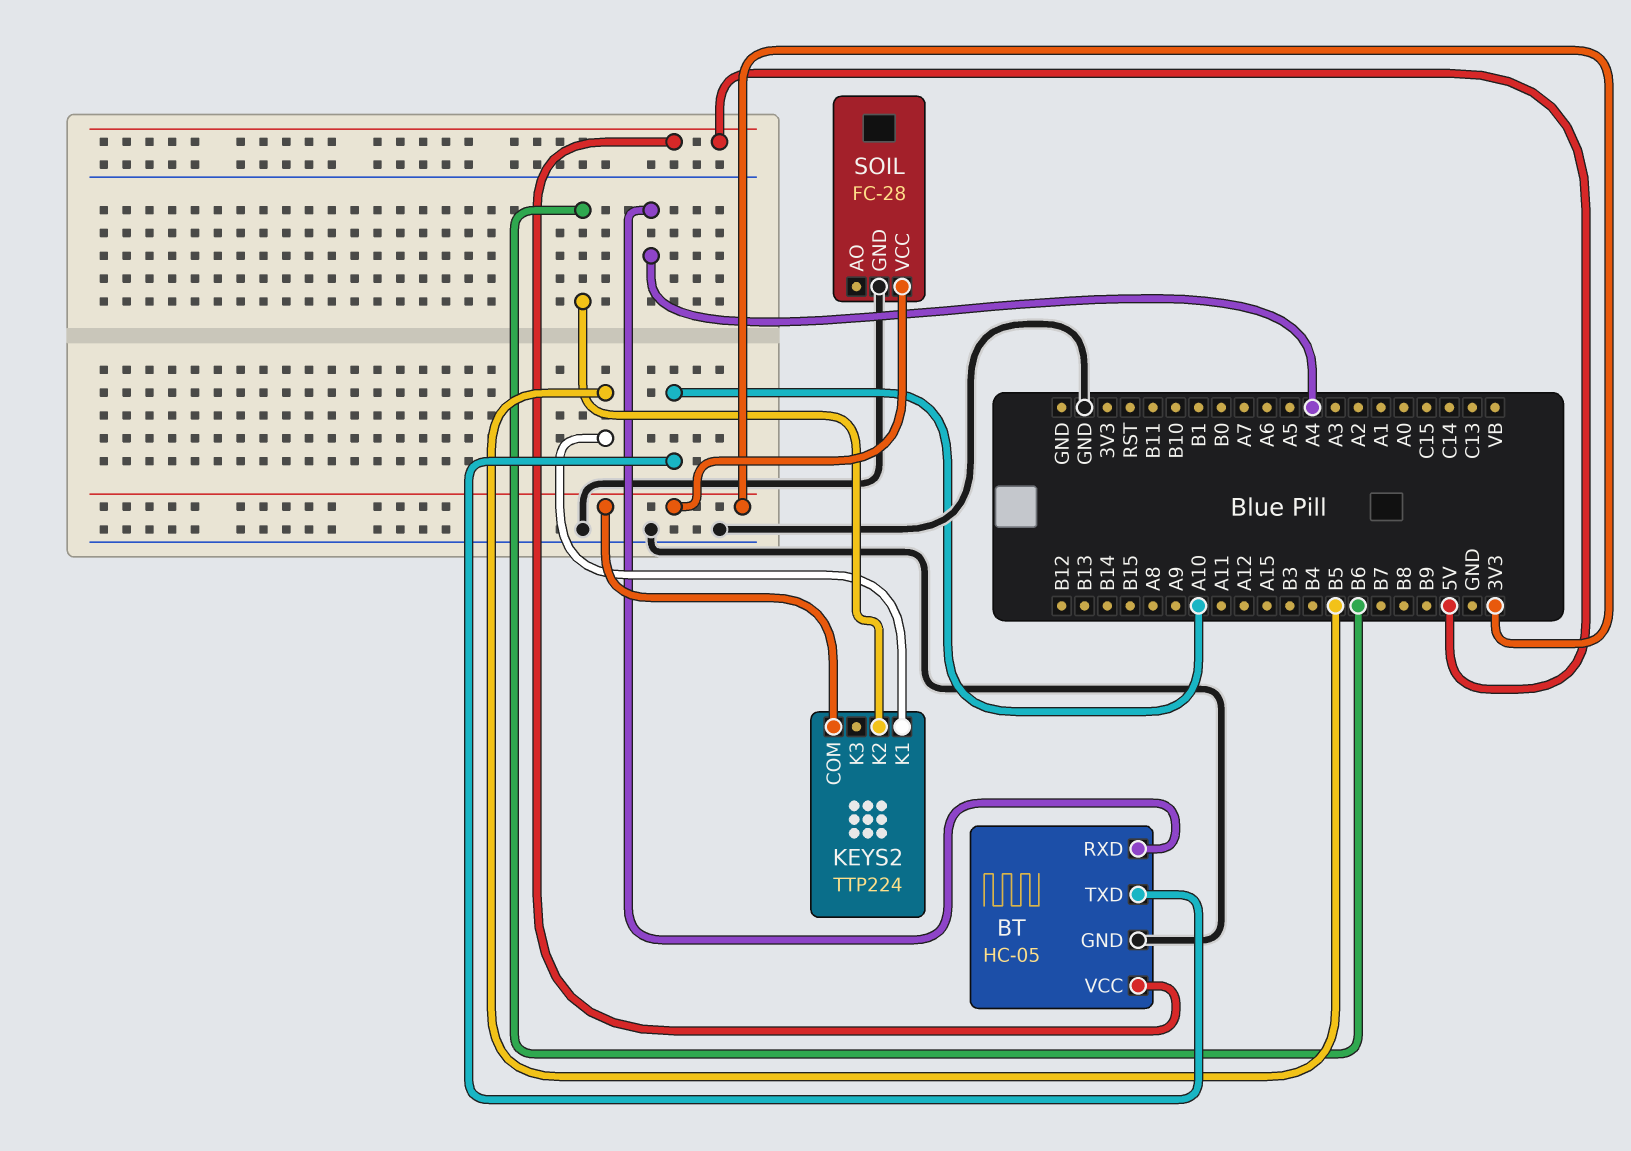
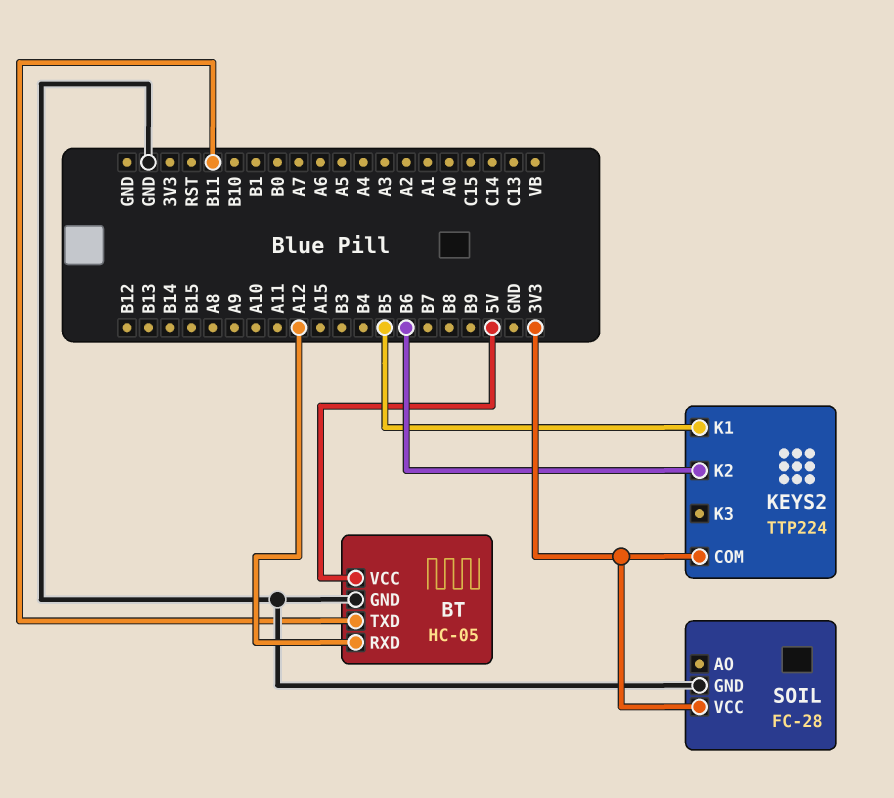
BT pin RXD: A4 -> A12
BT pin TXD: A10 -> B11

